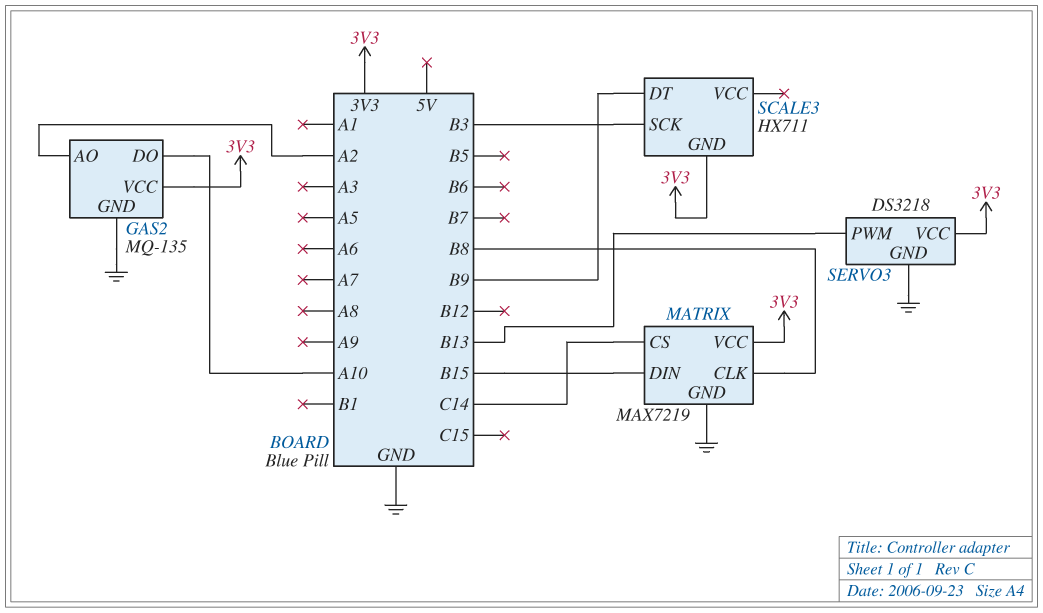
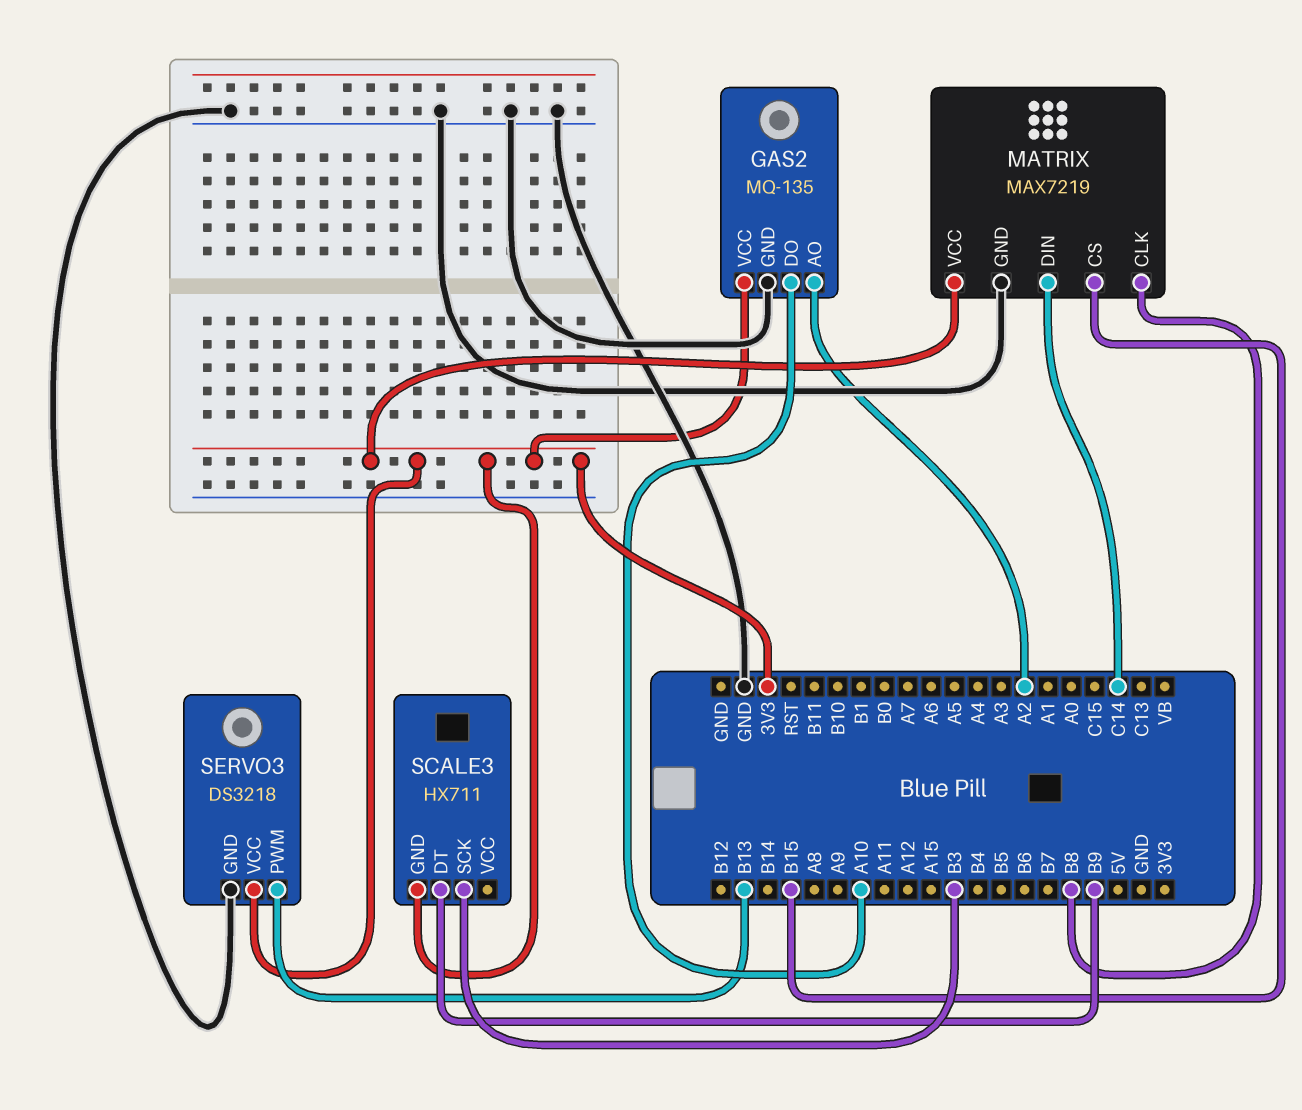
MATRIX pin CS: C14 -> B15
MATRIX pin DIN: B15 -> C14

